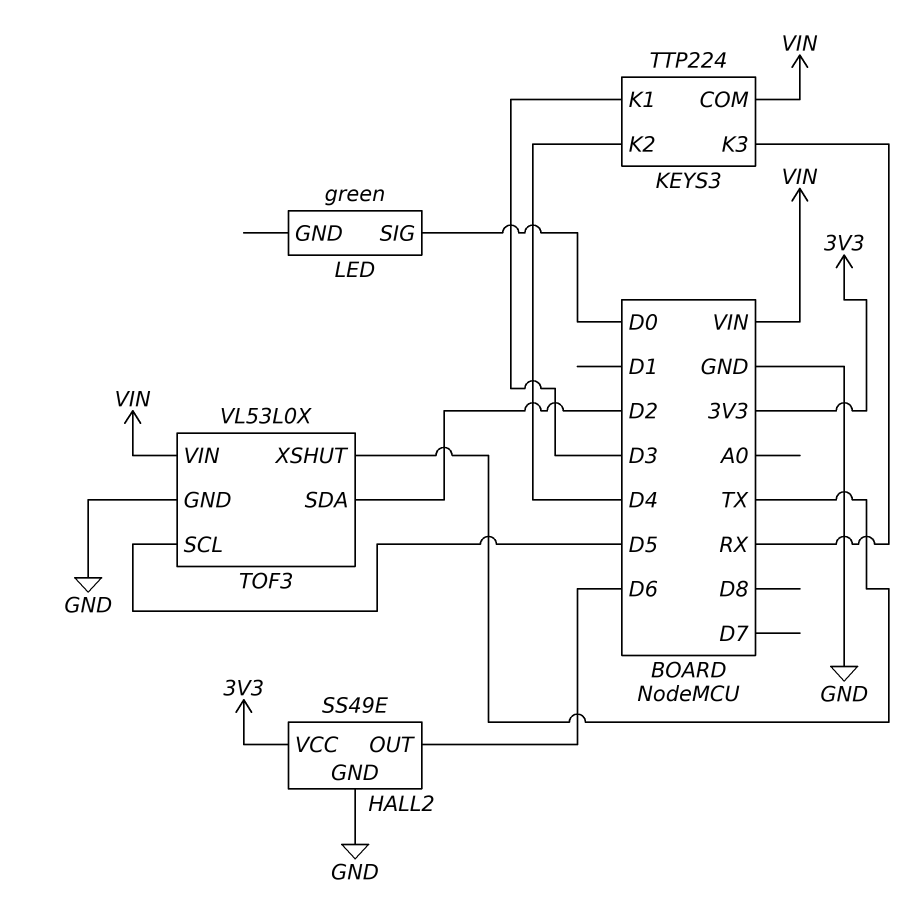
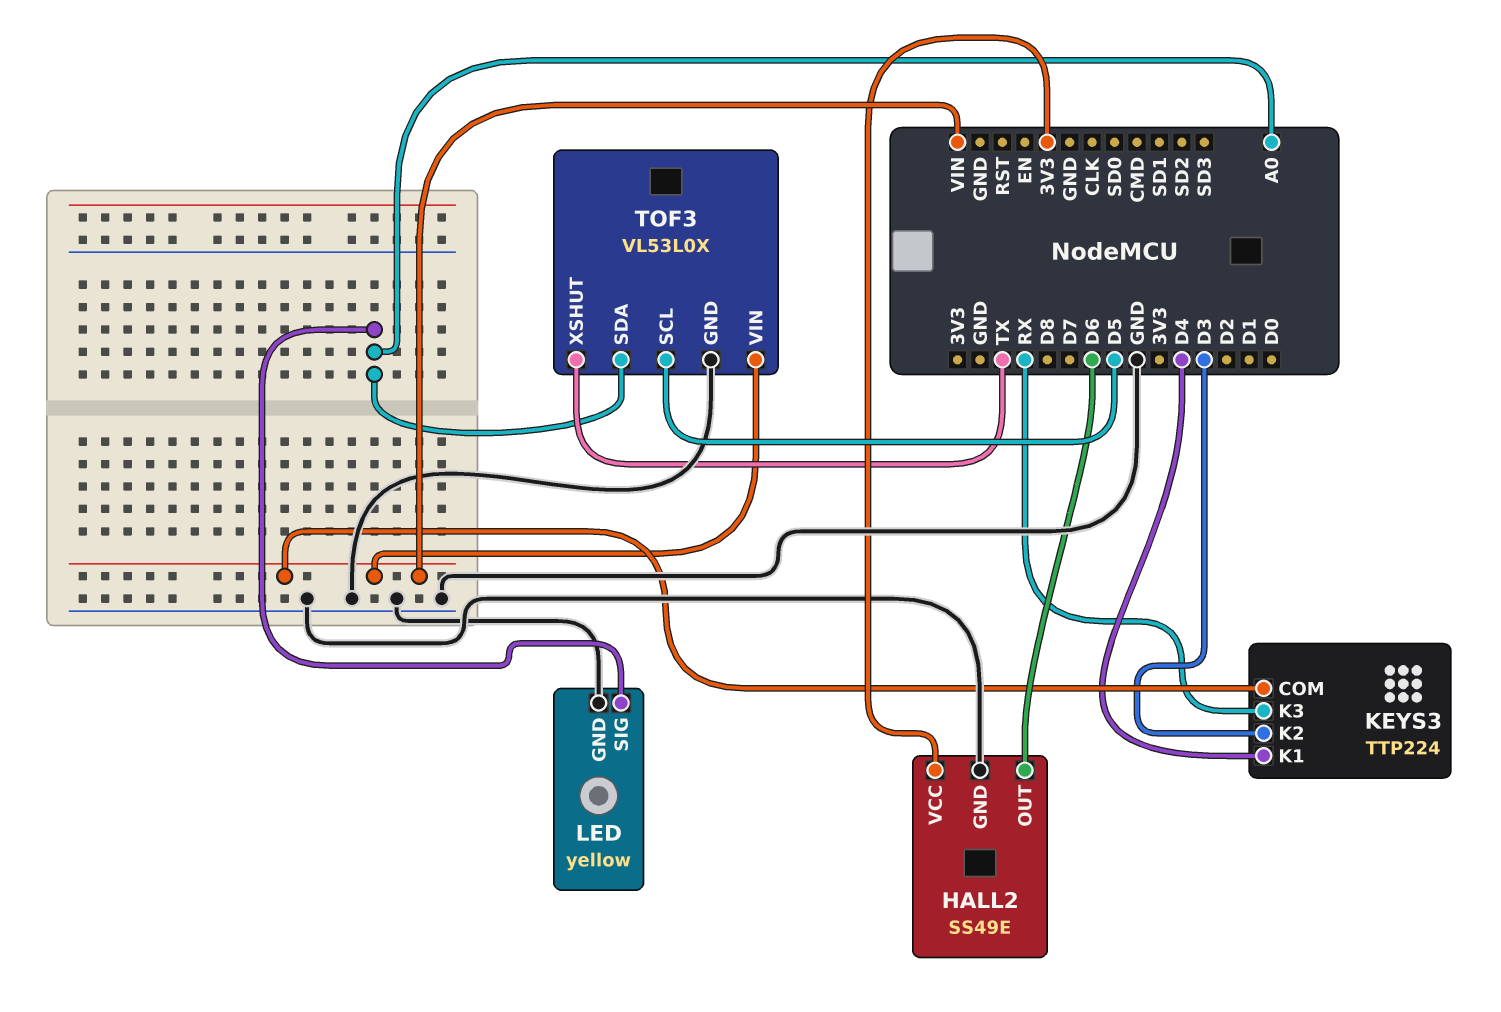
KEYS3 pin K1: D3 -> D4
KEYS3 pin K2: D4 -> D3
LED: green -> yellow
LED pin GND: none -> GND
LED pin SIG: D0 -> A0
TOF3 pin SDA: D2 -> A0

